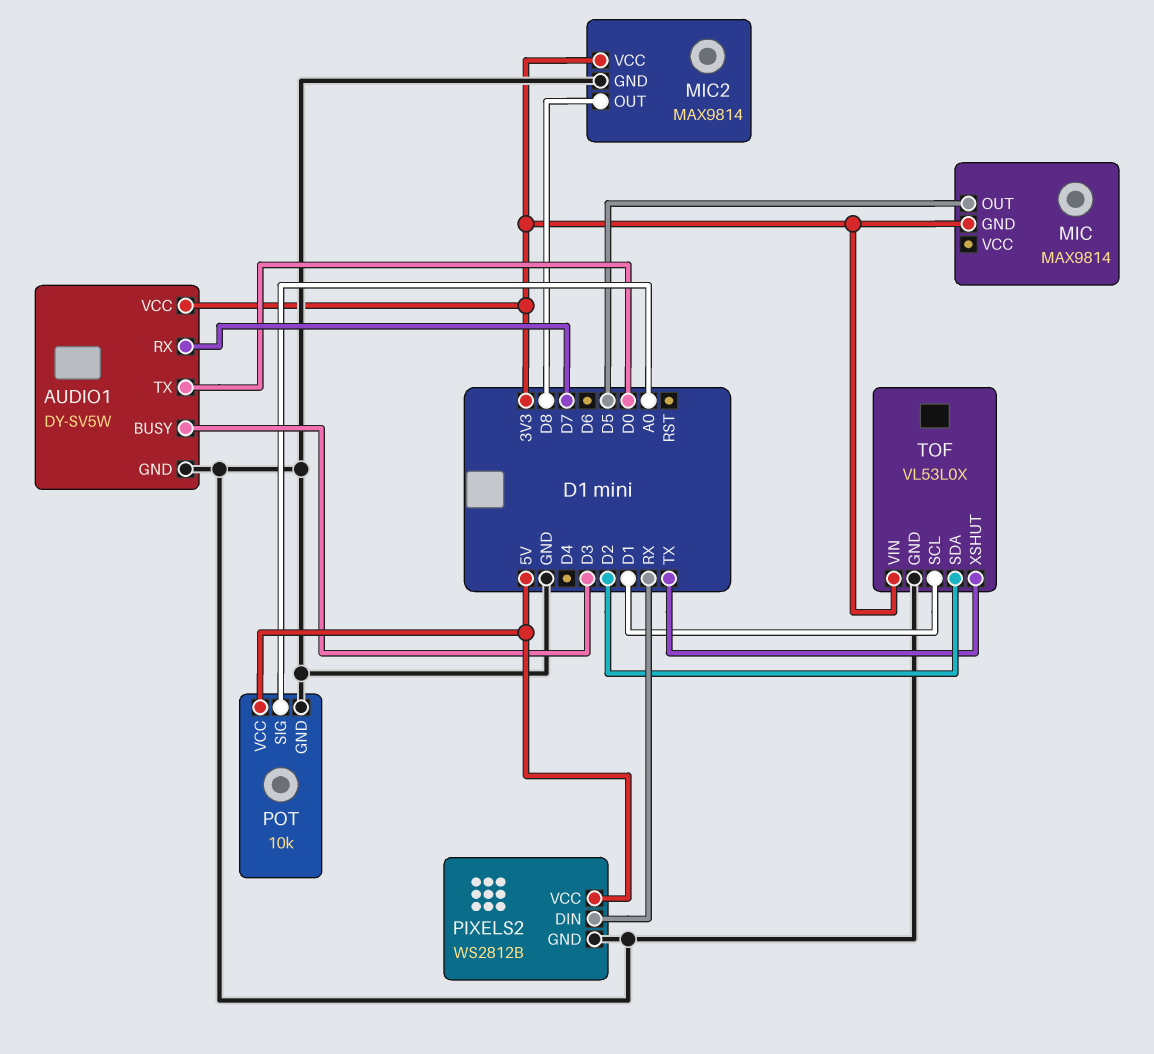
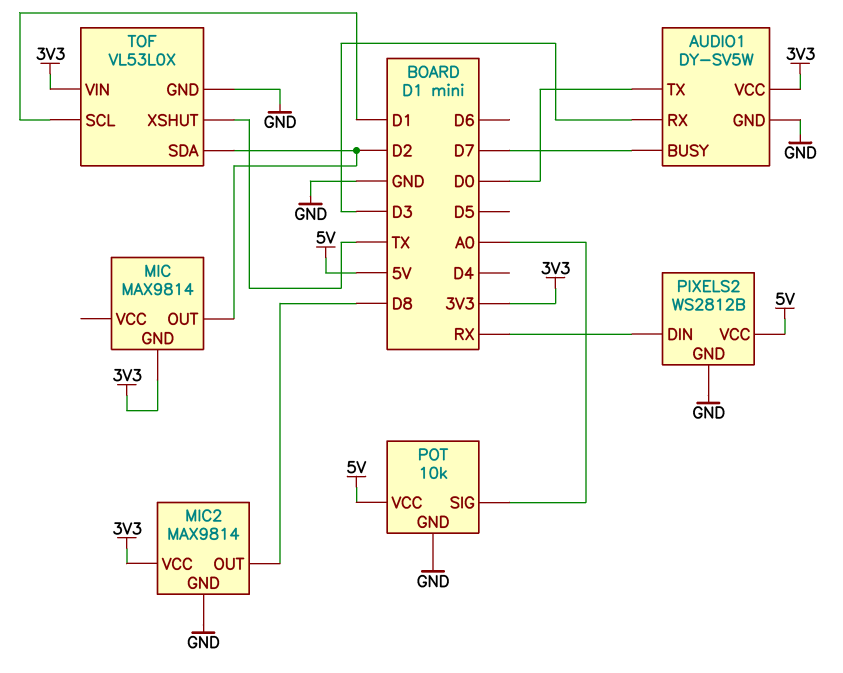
AUDIO1 pin BUSY: D3 -> D7
AUDIO1 pin RX: D7 -> D3
MIC pin OUT: D5 -> D2

